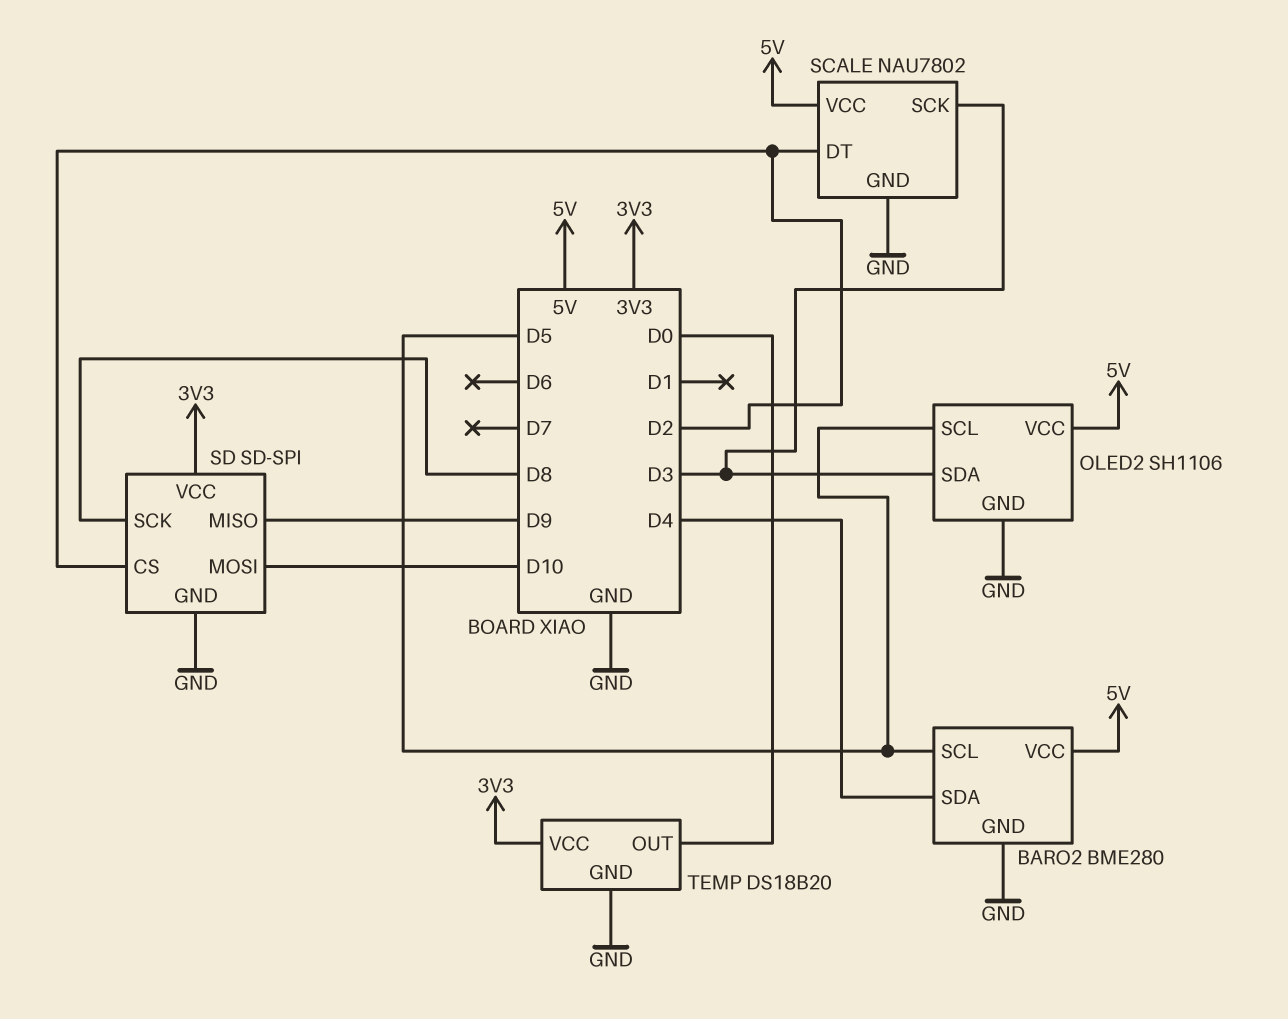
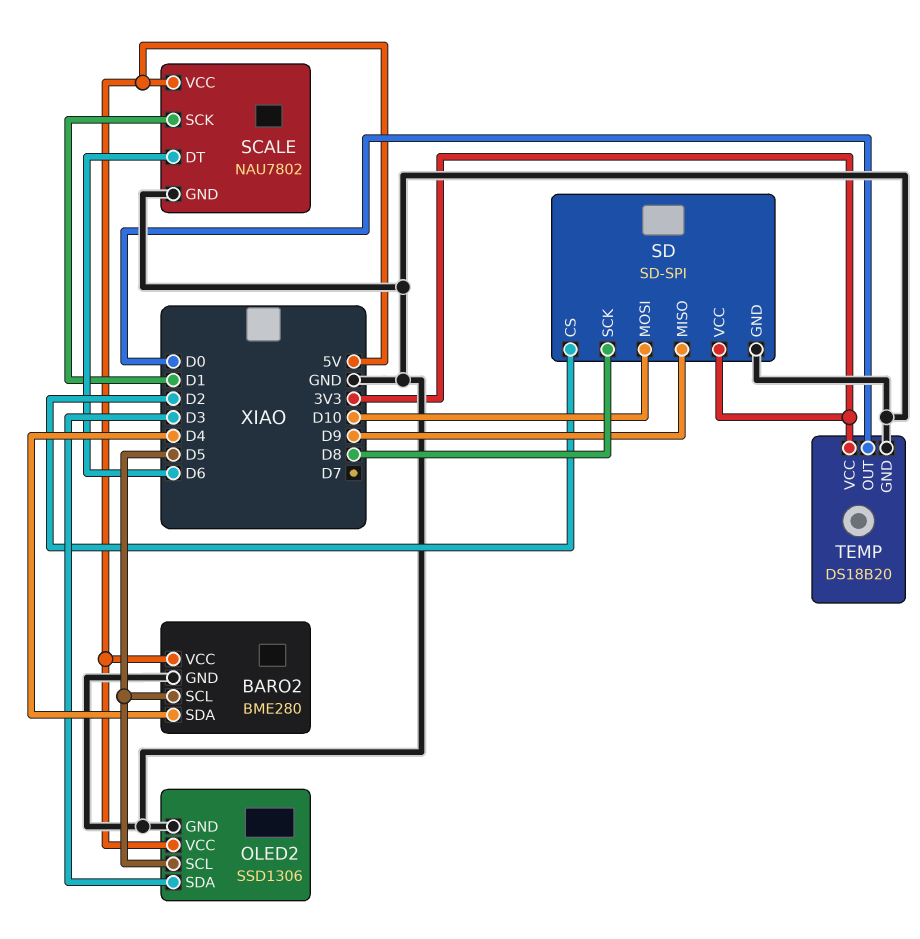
OLED2: SH1106 -> SSD1306
SCALE pin DT: D2 -> D6
SCALE pin SCK: D3 -> D1

